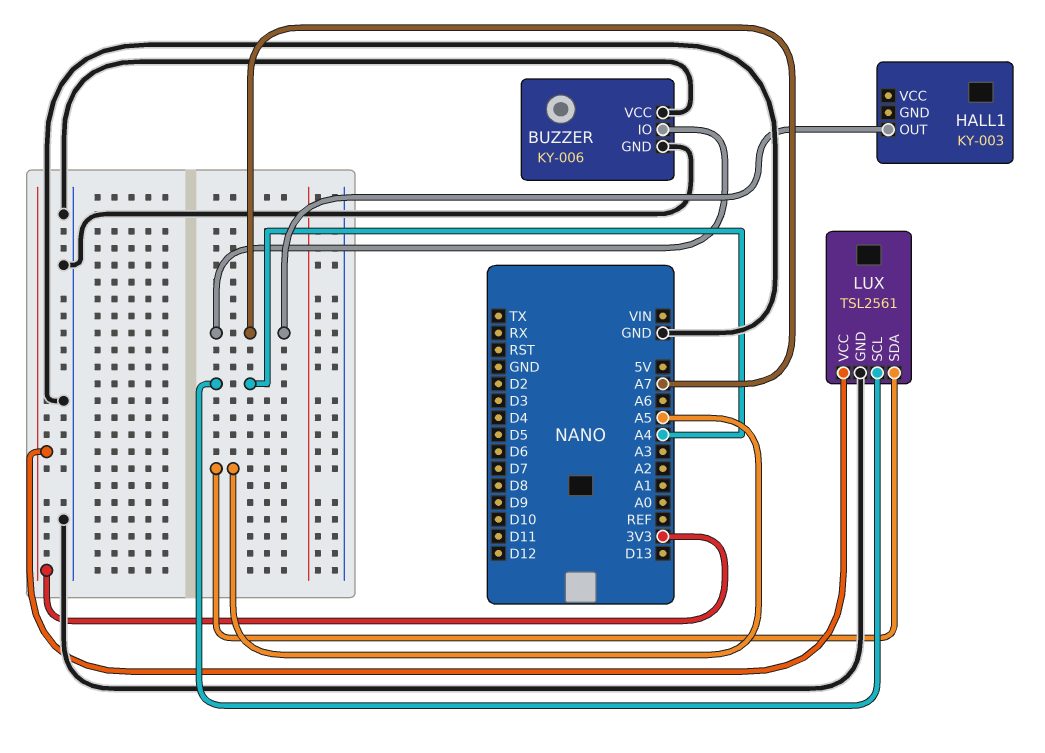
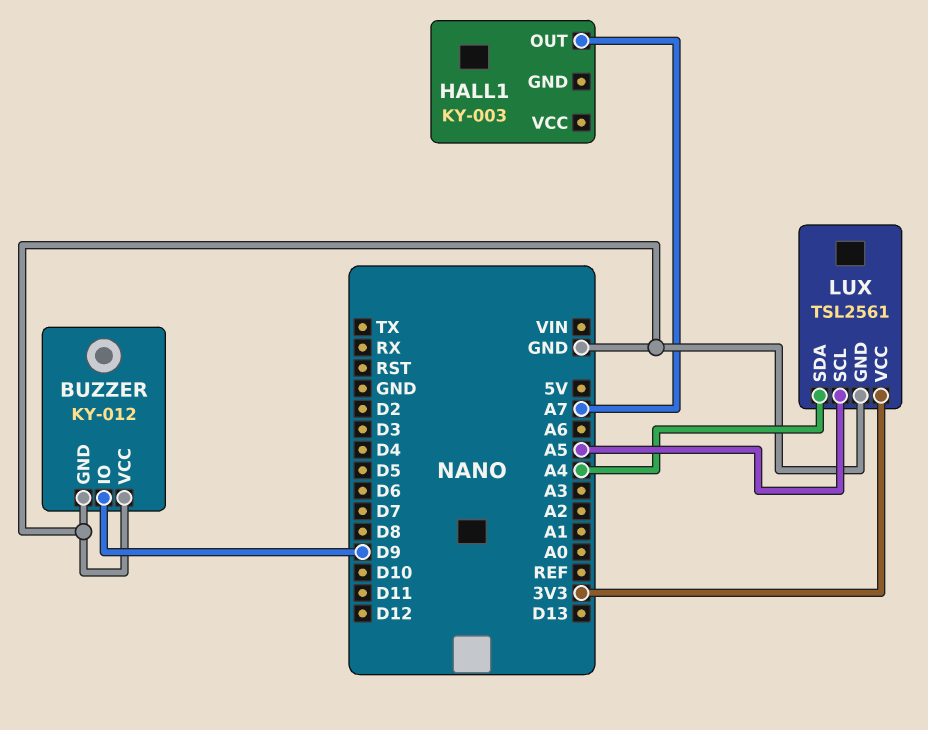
BUZZER: KY-006 -> KY-012
BUZZER pin IO: A7 -> D9
LUX pin SCL: A4 -> A5
LUX pin SDA: A5 -> A4

